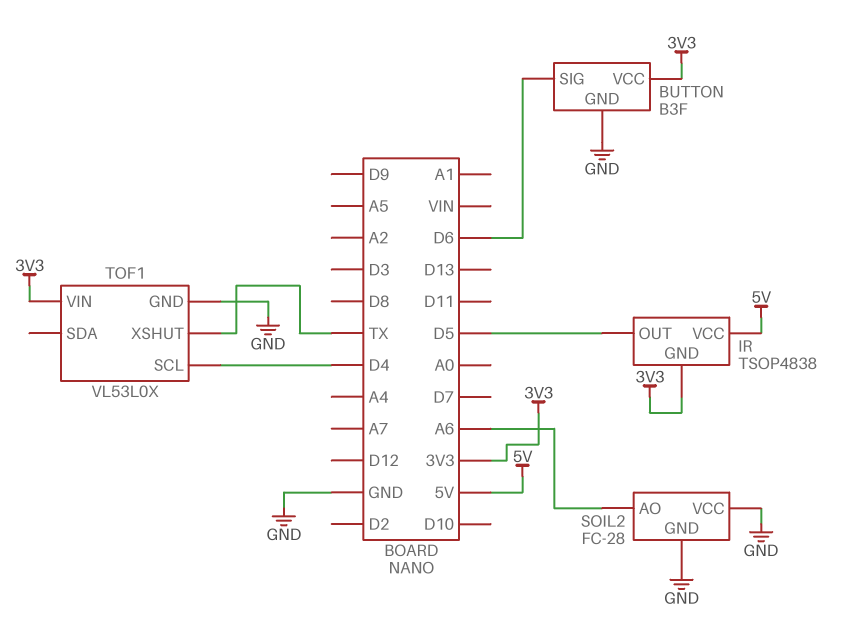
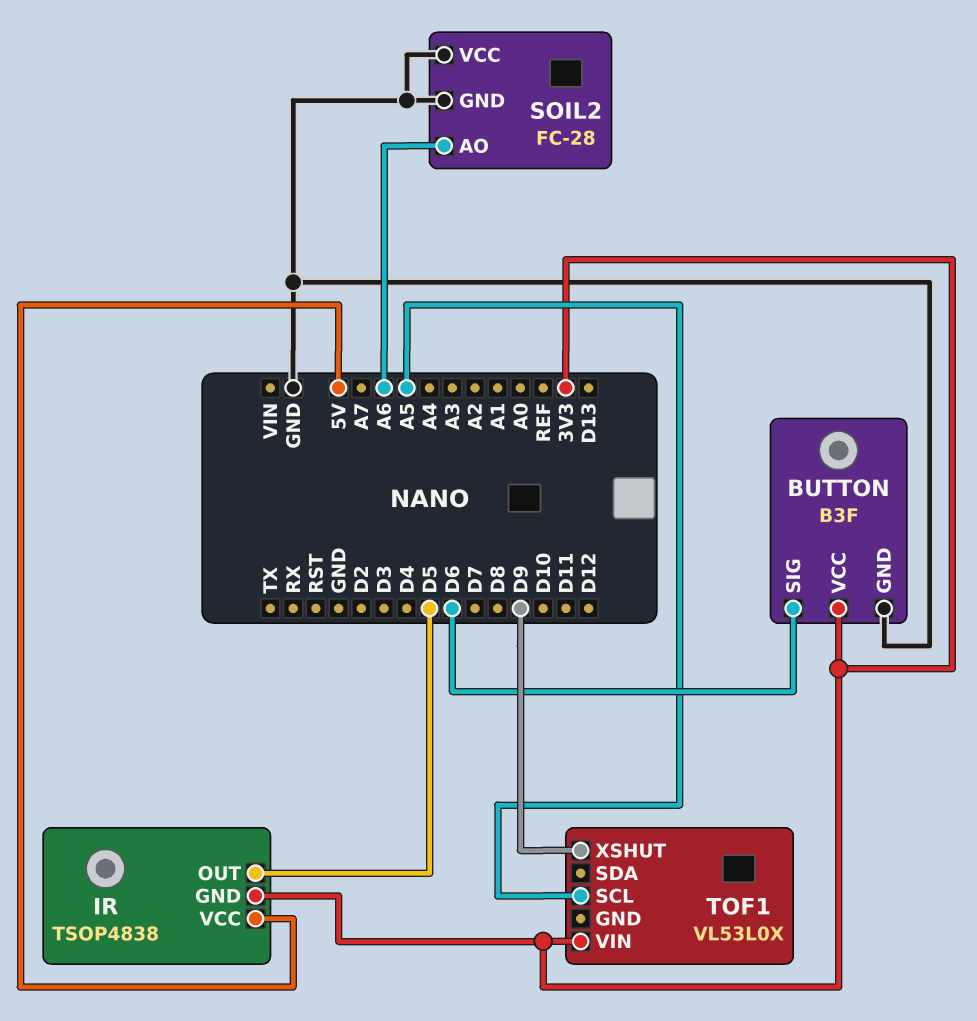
TOF1 pin GND: GND -> none
TOF1 pin SCL: D4 -> A5
TOF1 pin XSHUT: TX -> D9

